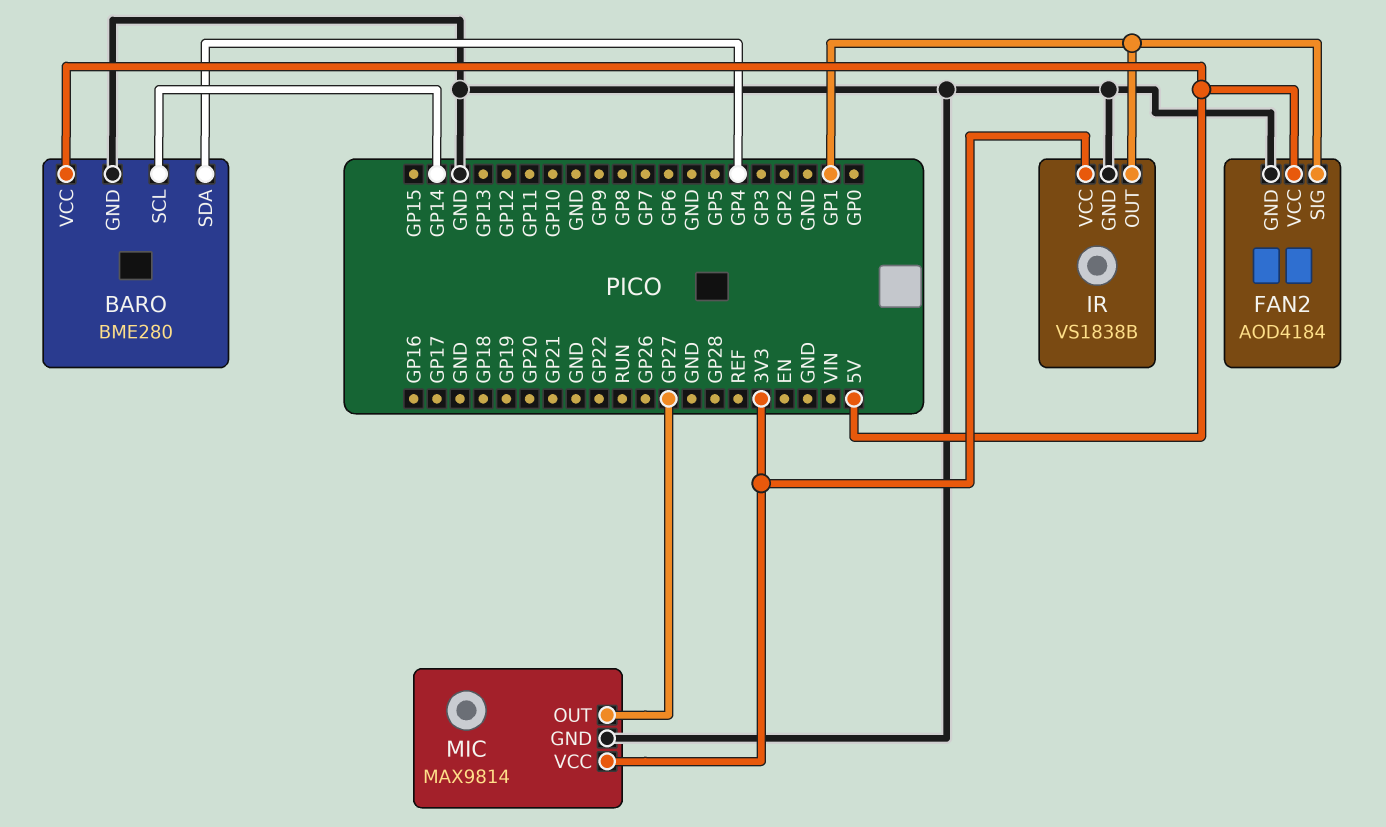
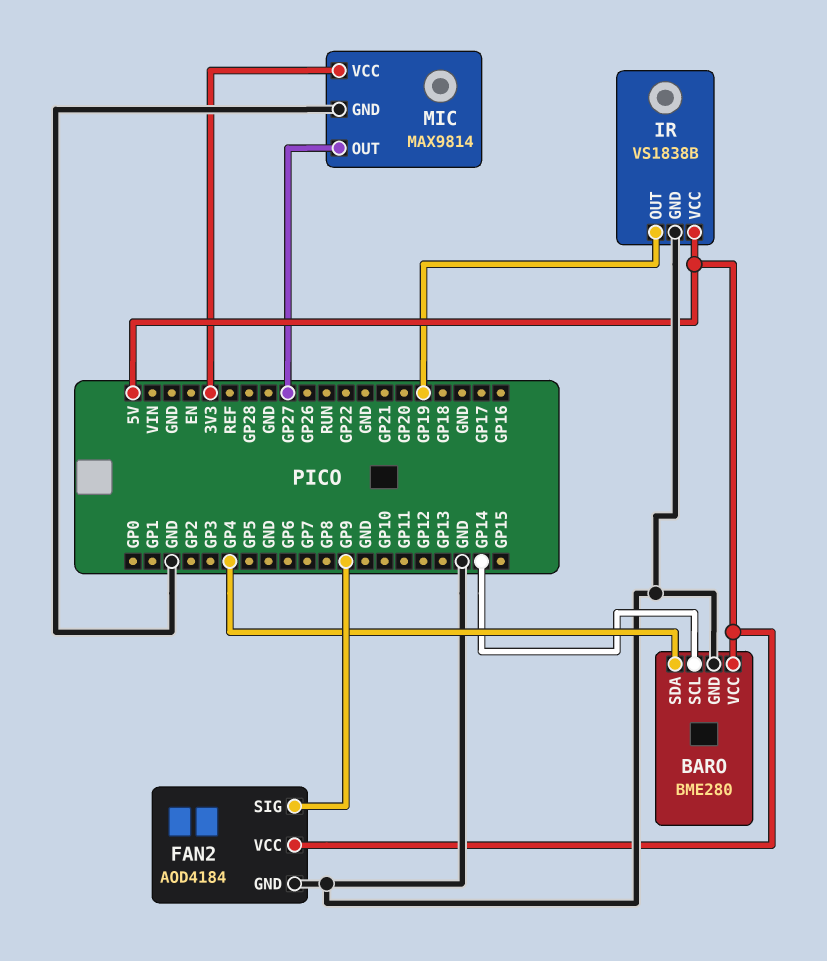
FAN2 pin SIG: GP1 -> GP9
IR pin OUT: GP1 -> GP19
IR pin VCC: 3V3 -> 5V

